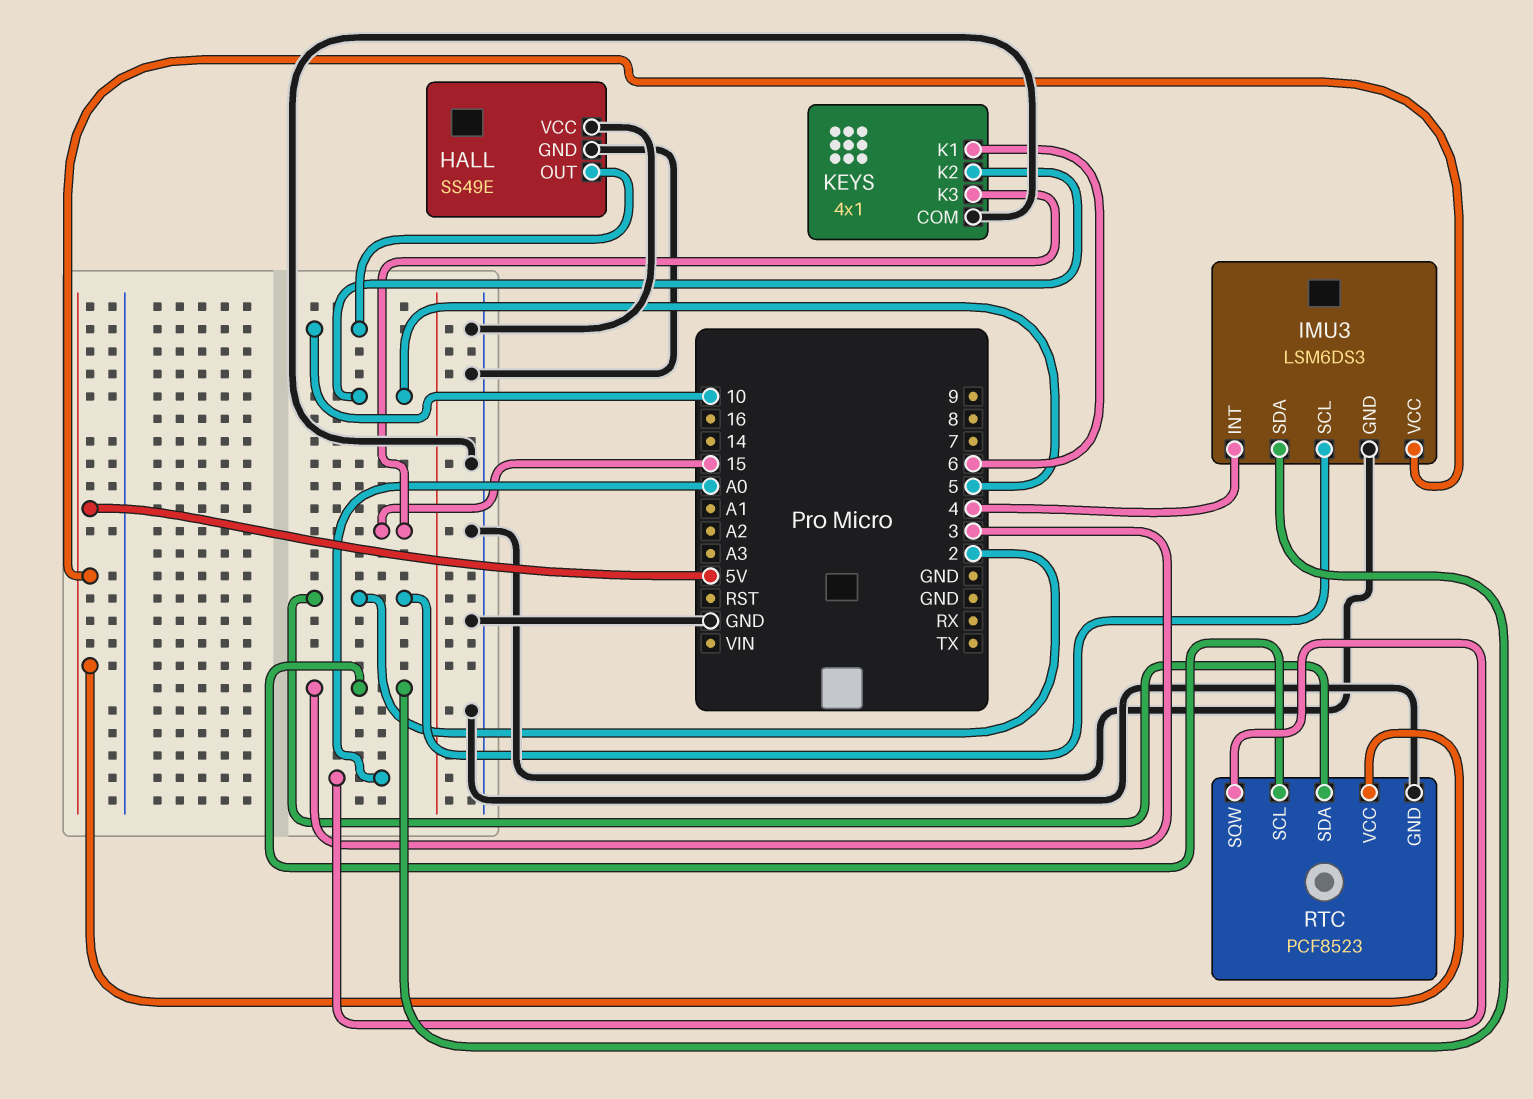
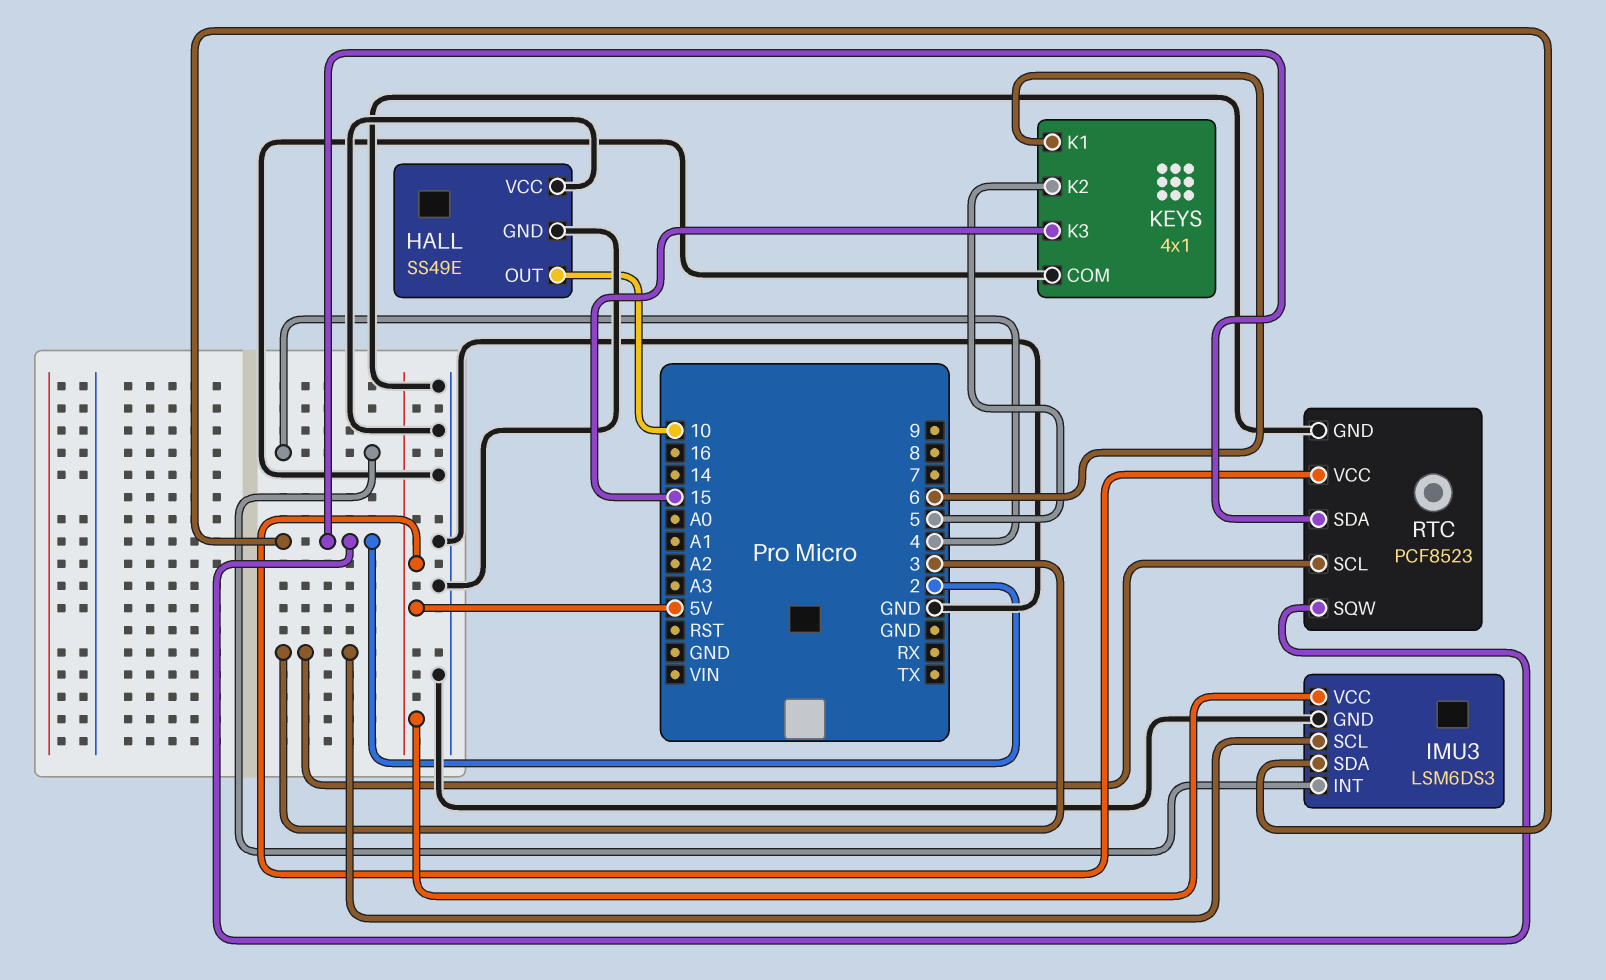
IMU3 pin SCL: 2 -> 3
IMU3 pin SDA: 3 -> 2
RTC pin SQW: A0 -> 2

